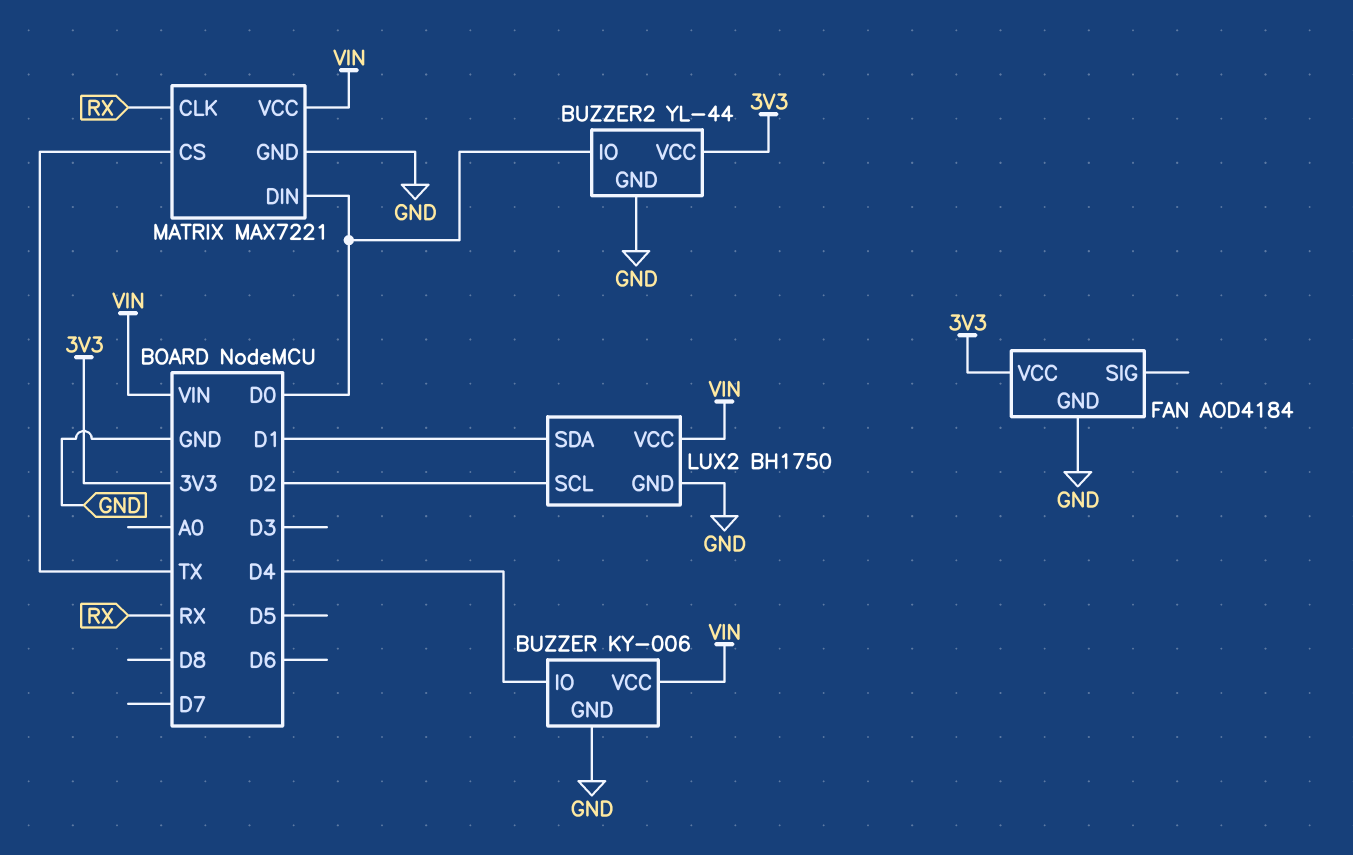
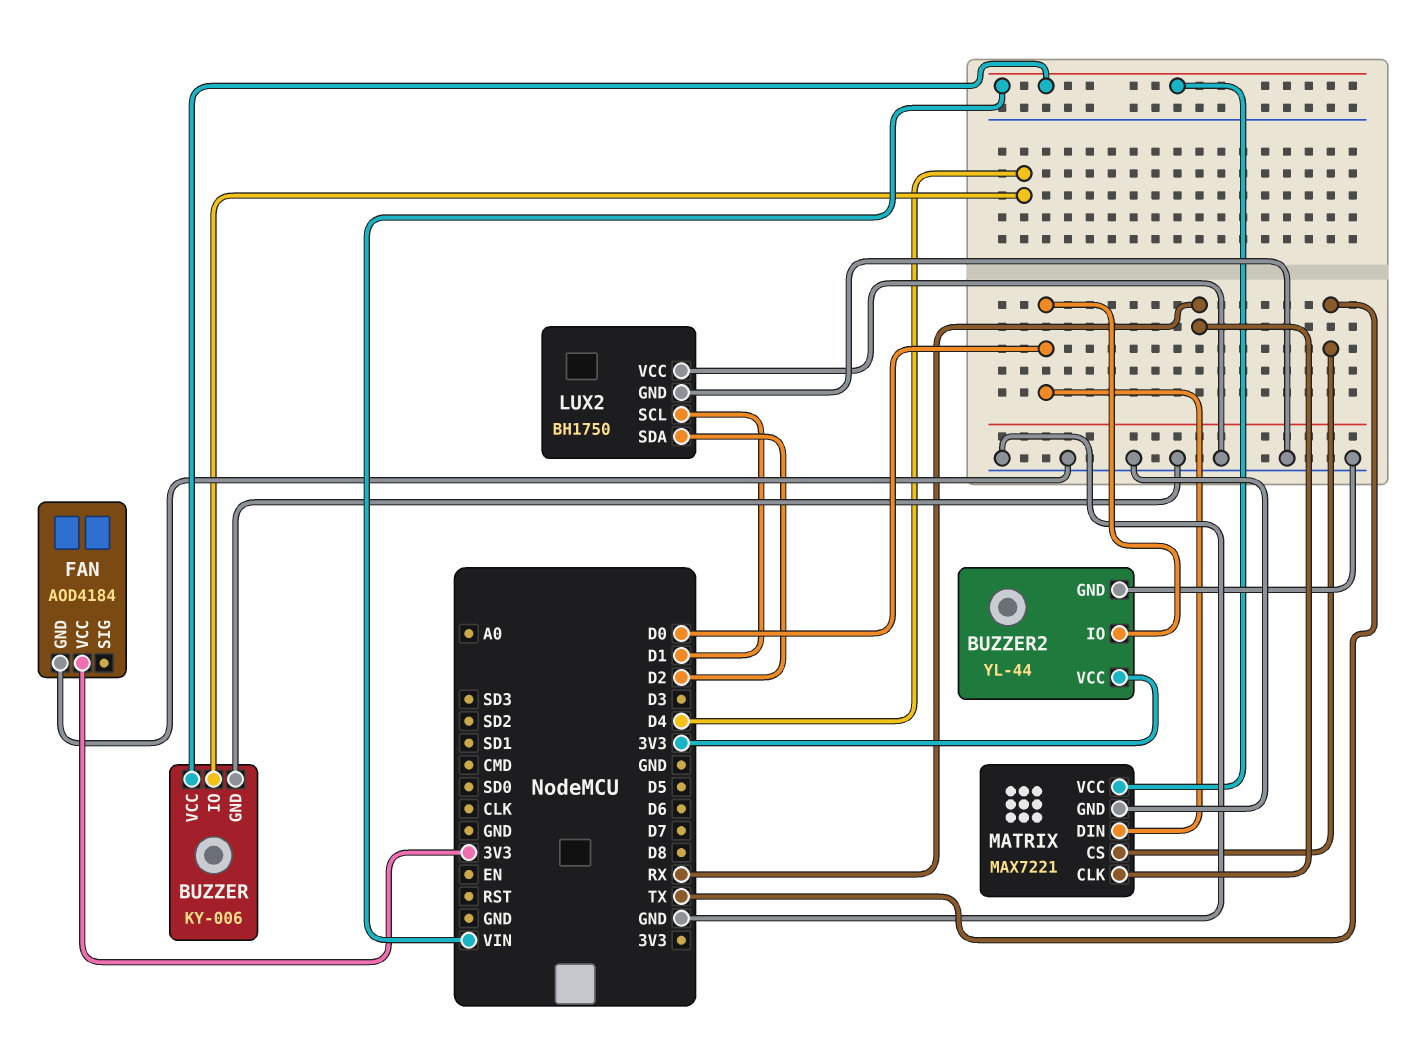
LUX2 pin SCL: D2 -> D1
LUX2 pin SDA: D1 -> D2
LUX2 pin VCC: VIN -> GND

